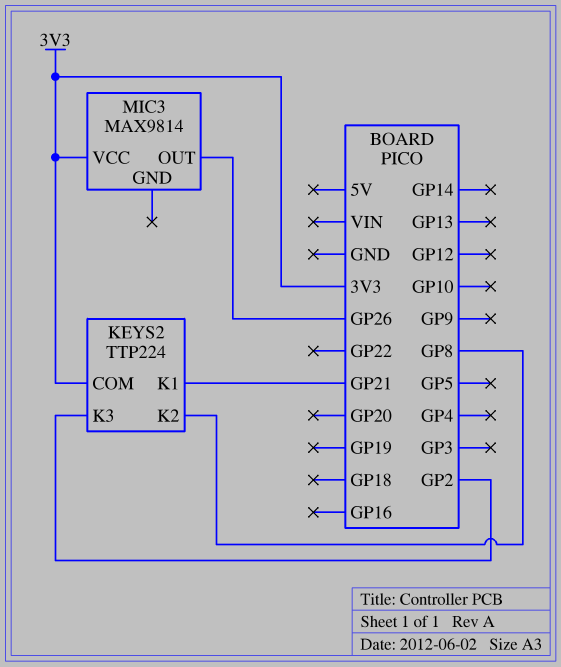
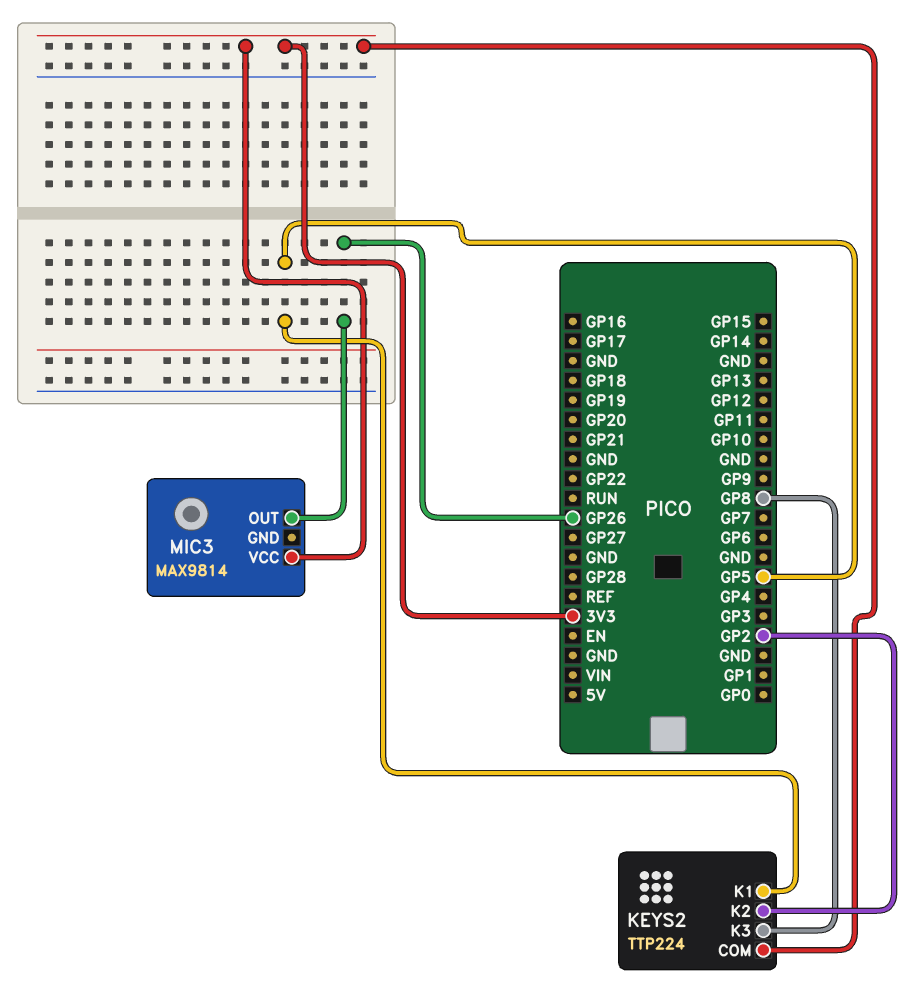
KEYS2 pin K1: GP21 -> GP5
KEYS2 pin K2: GP8 -> GP2
KEYS2 pin K3: GP2 -> GP8

